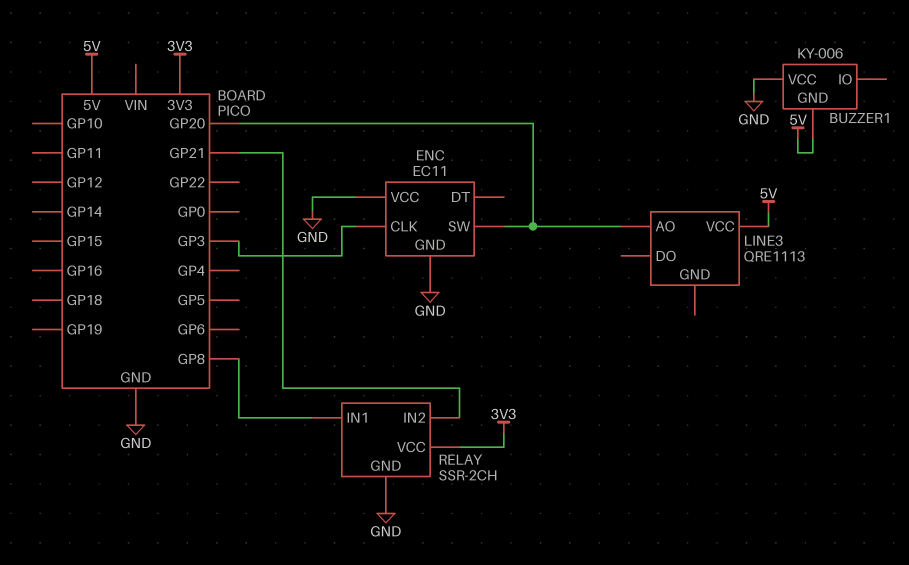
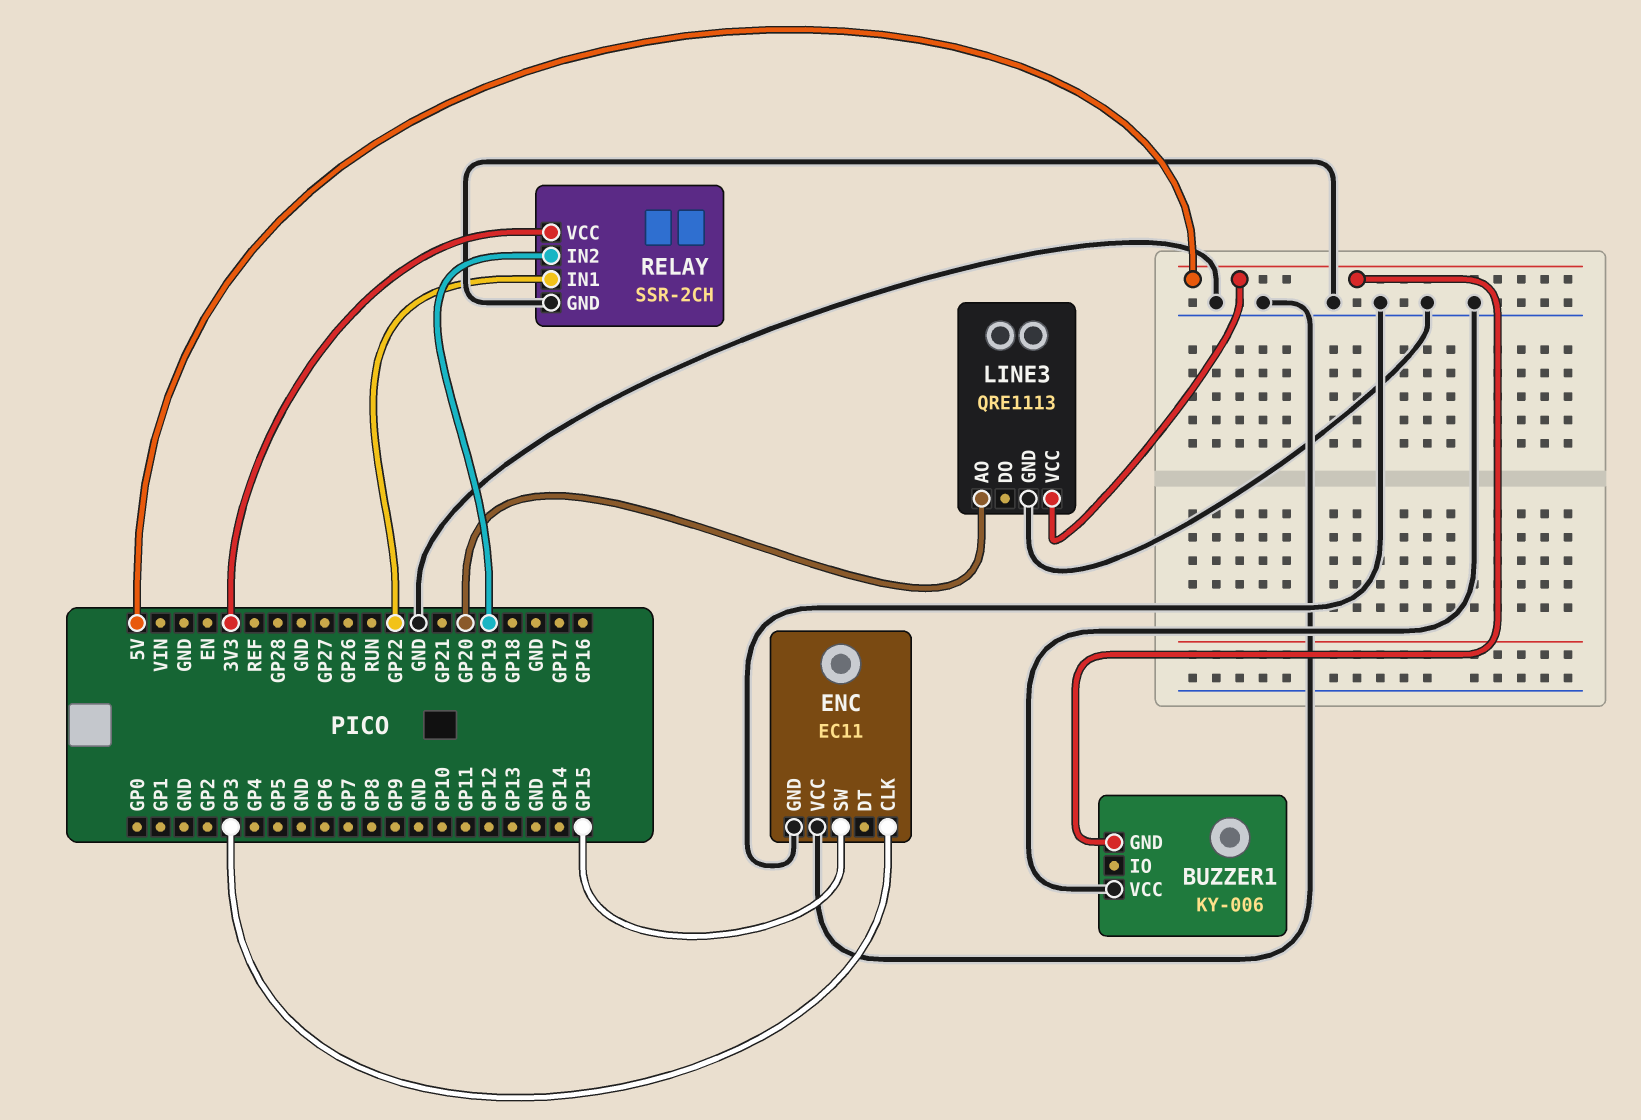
ENC pin SW: GP20 -> GP15
LINE3 pin GND: none -> GND
RELAY pin IN1: GP8 -> GP22
RELAY pin IN2: GP21 -> GP19

